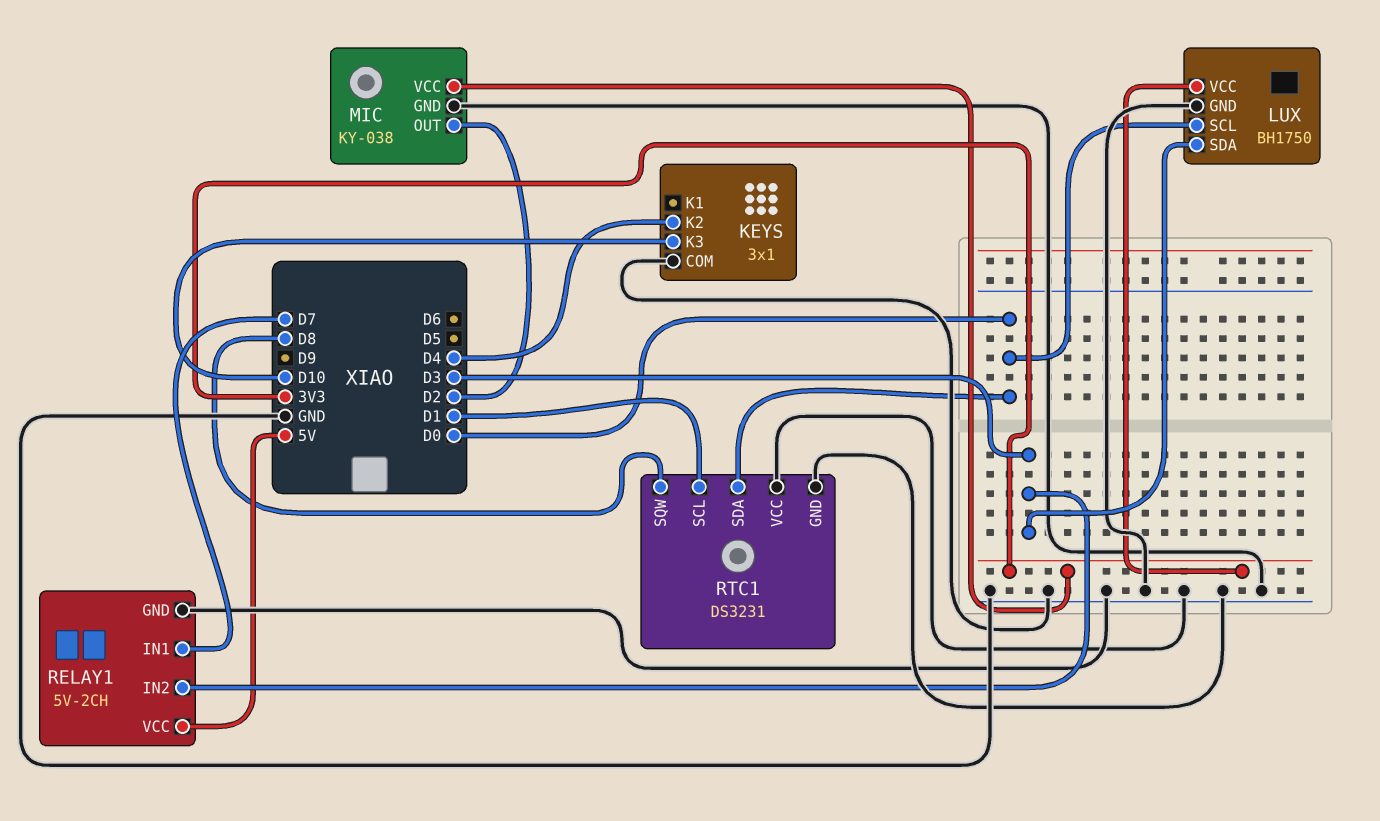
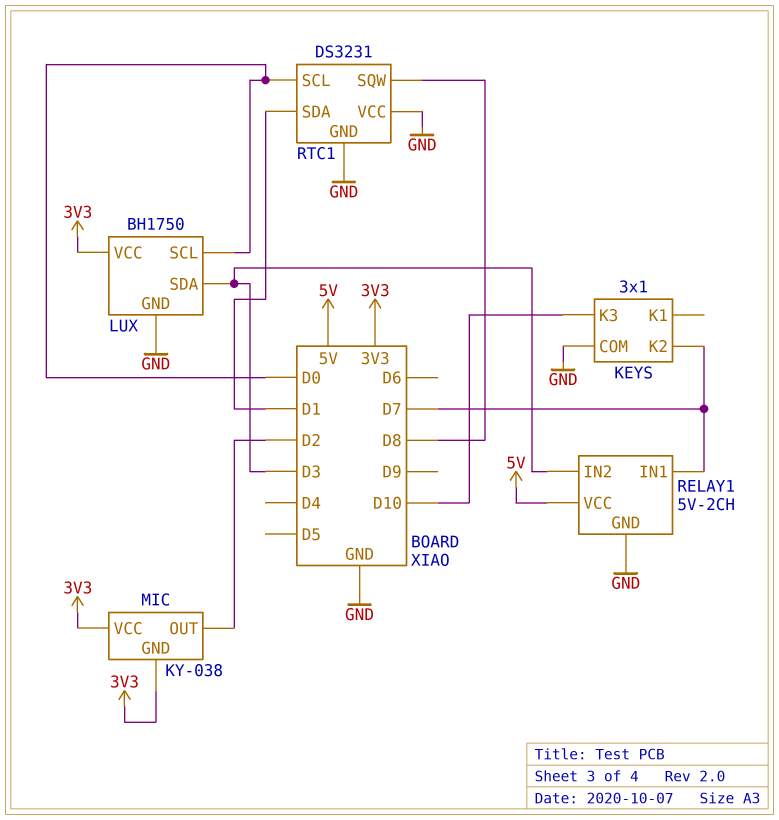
KEYS pin K2: D4 -> D7
MIC pin GND: GND -> 3V3
RTC1 pin SCL: D1 -> D0
RTC1 pin SDA: D0 -> D1

